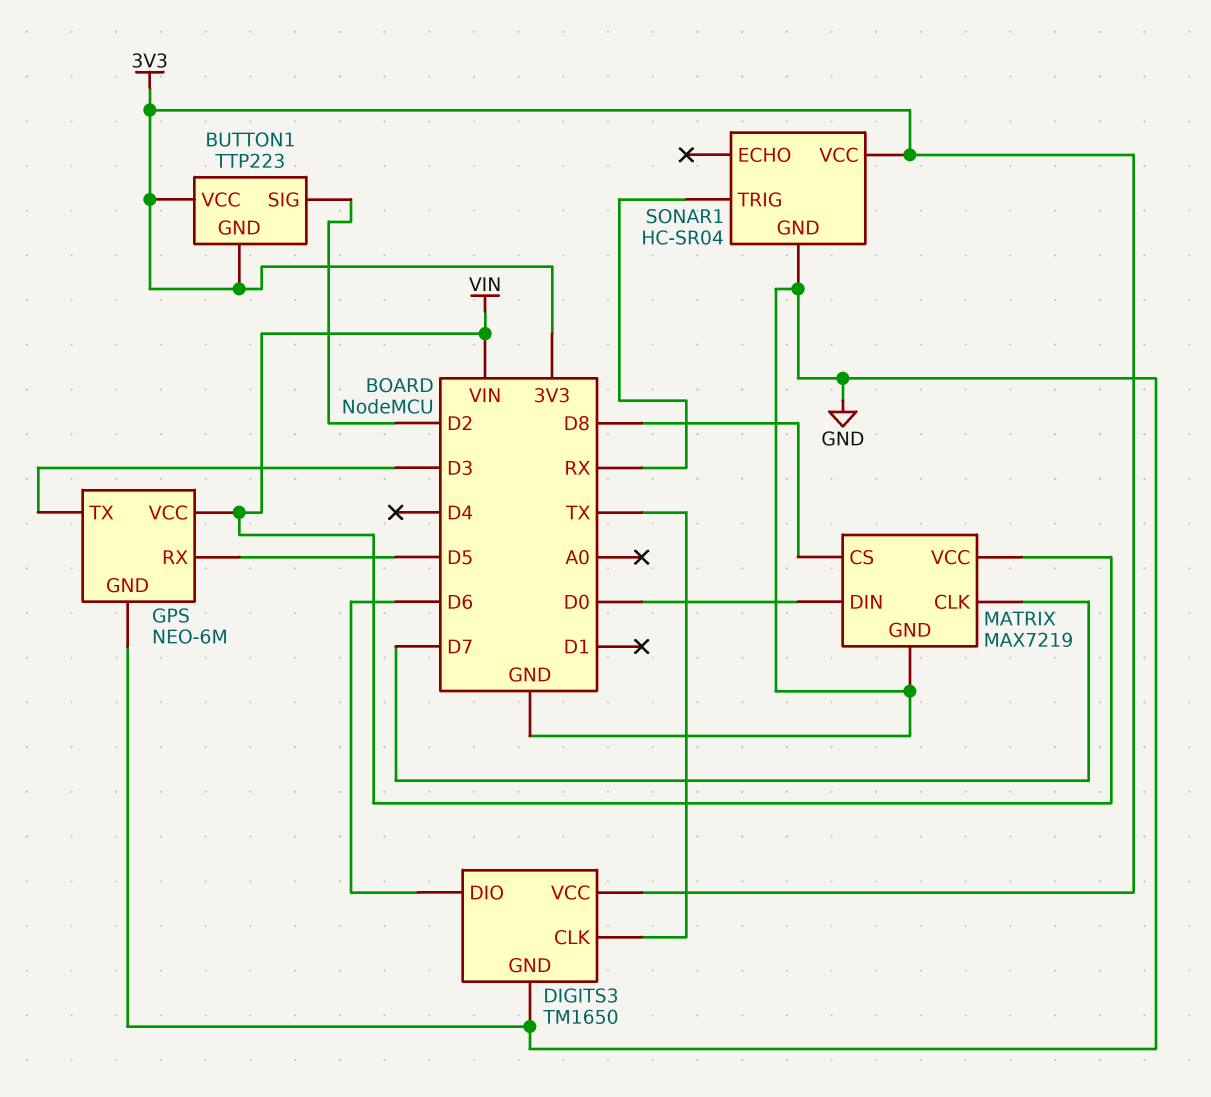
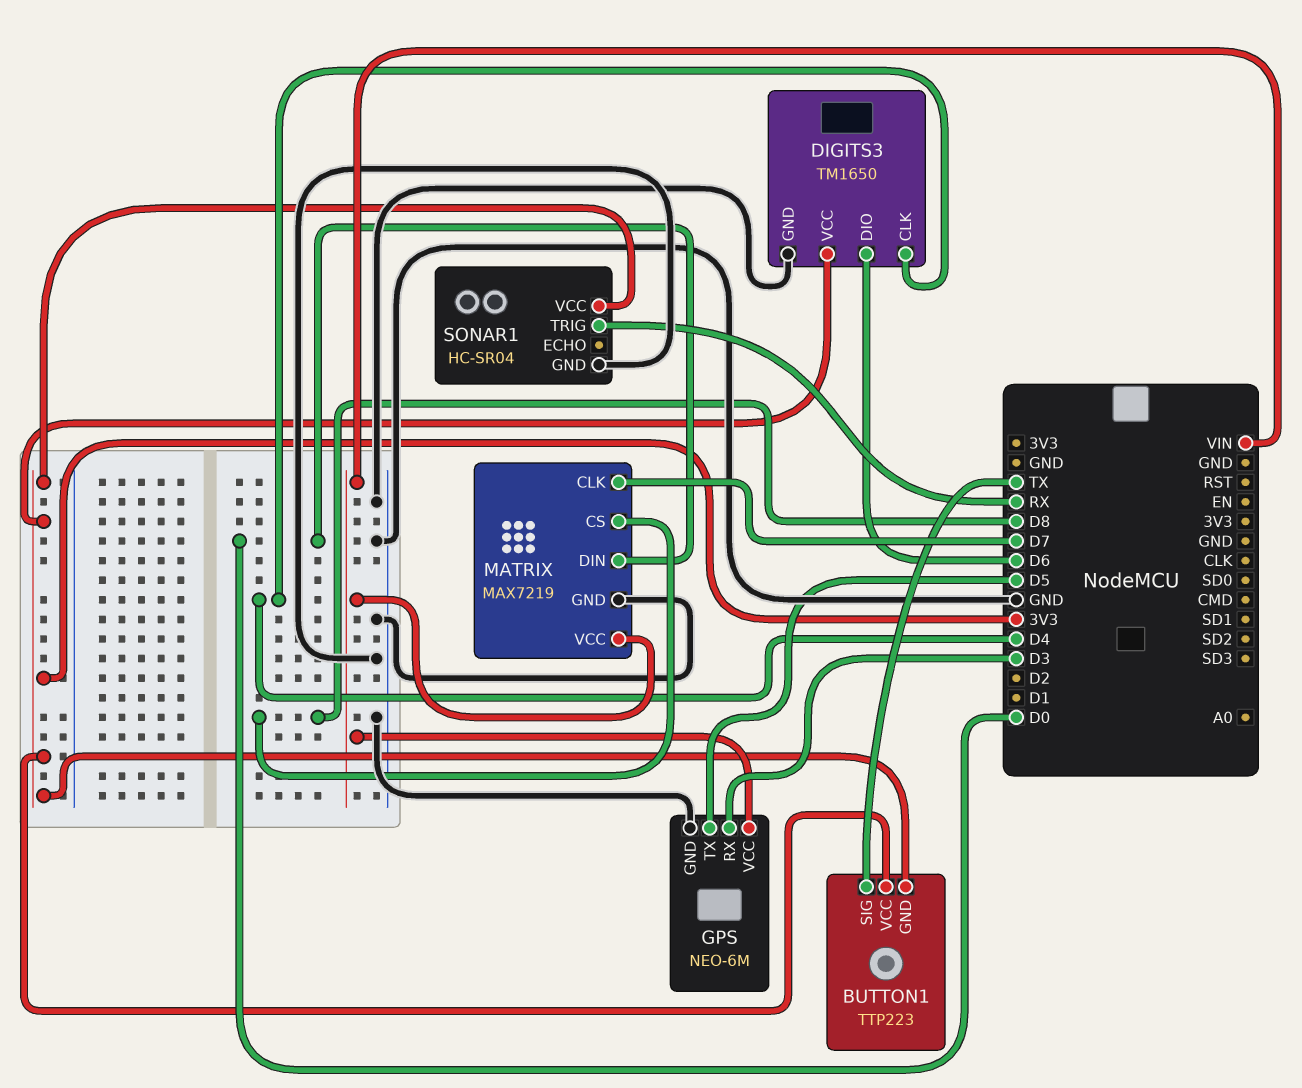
BUTTON1 pin SIG: D2 -> TX
DIGITS3 pin CLK: TX -> D4
GPS pin RX: D5 -> D3
GPS pin TX: D3 -> D5

